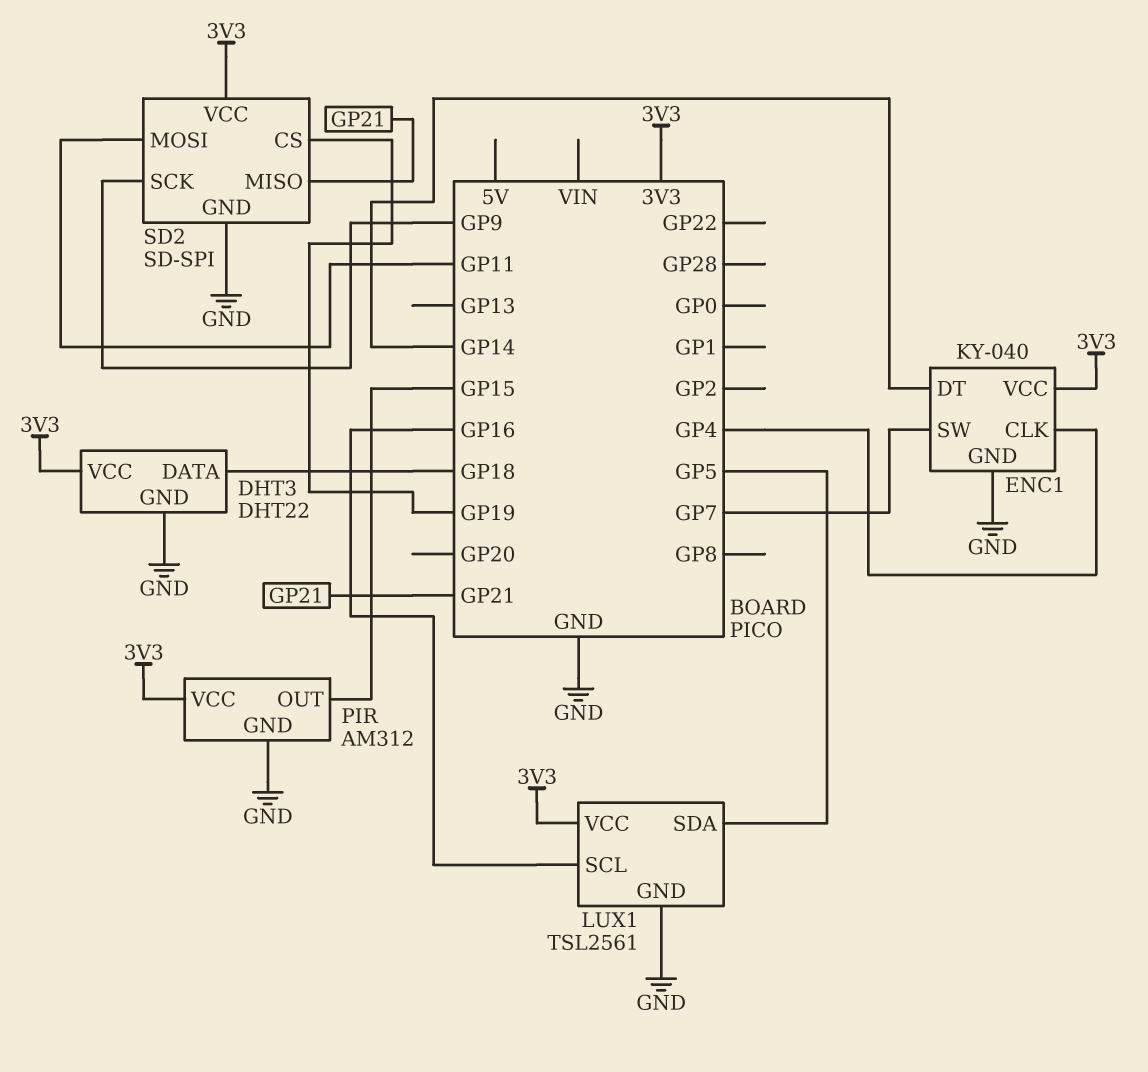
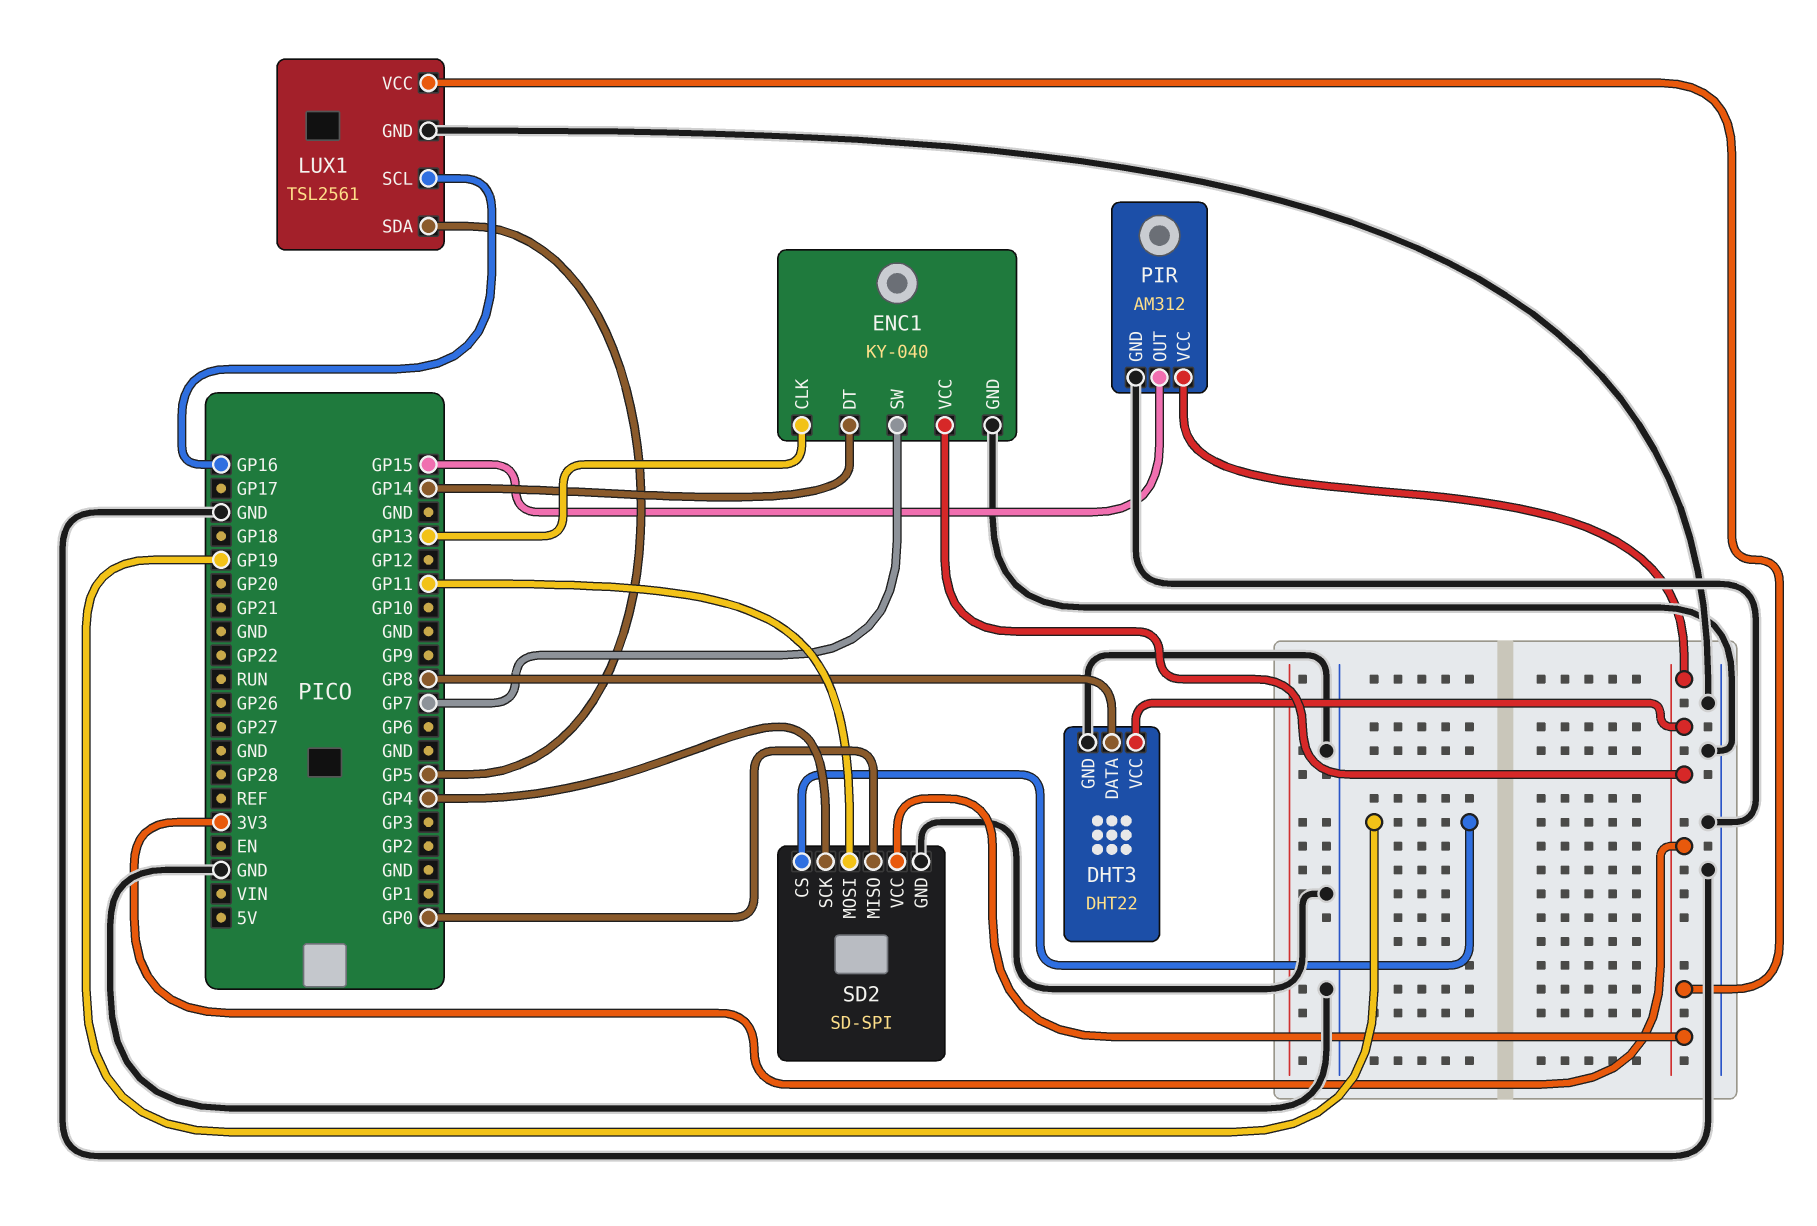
DHT3 pin DATA: GP18 -> GP8
ENC1 pin CLK: GP4 -> GP13
SD2 pin MISO: GP21 -> GP0
SD2 pin SCK: GP9 -> GP4

